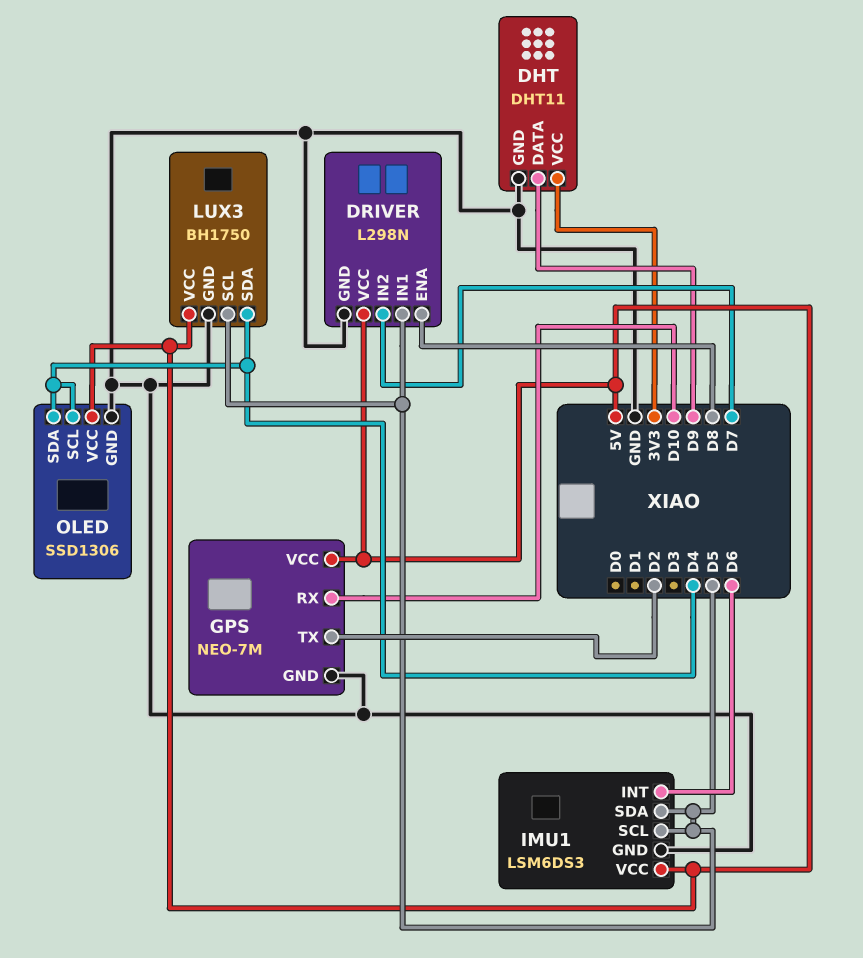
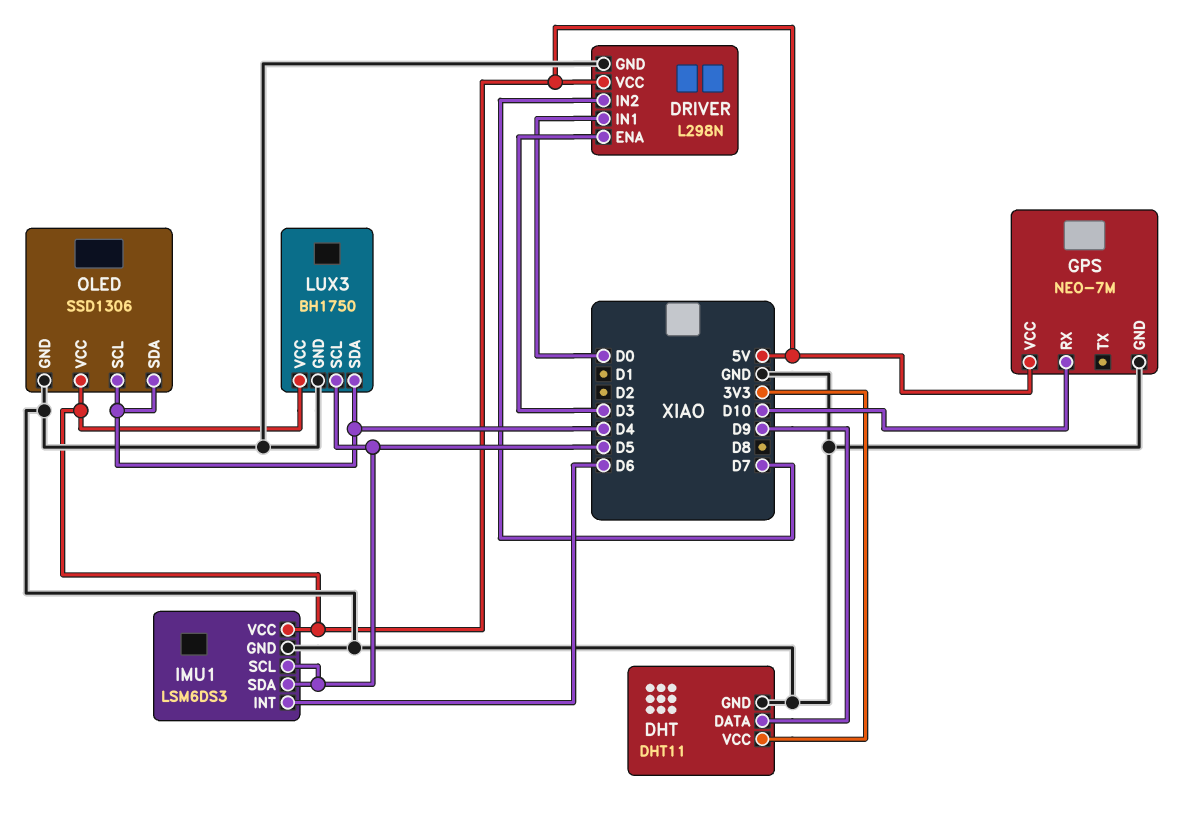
DRIVER pin ENA: D8 -> D3
DRIVER pin IN1: D5 -> D0
GPS pin TX: D2 -> none

